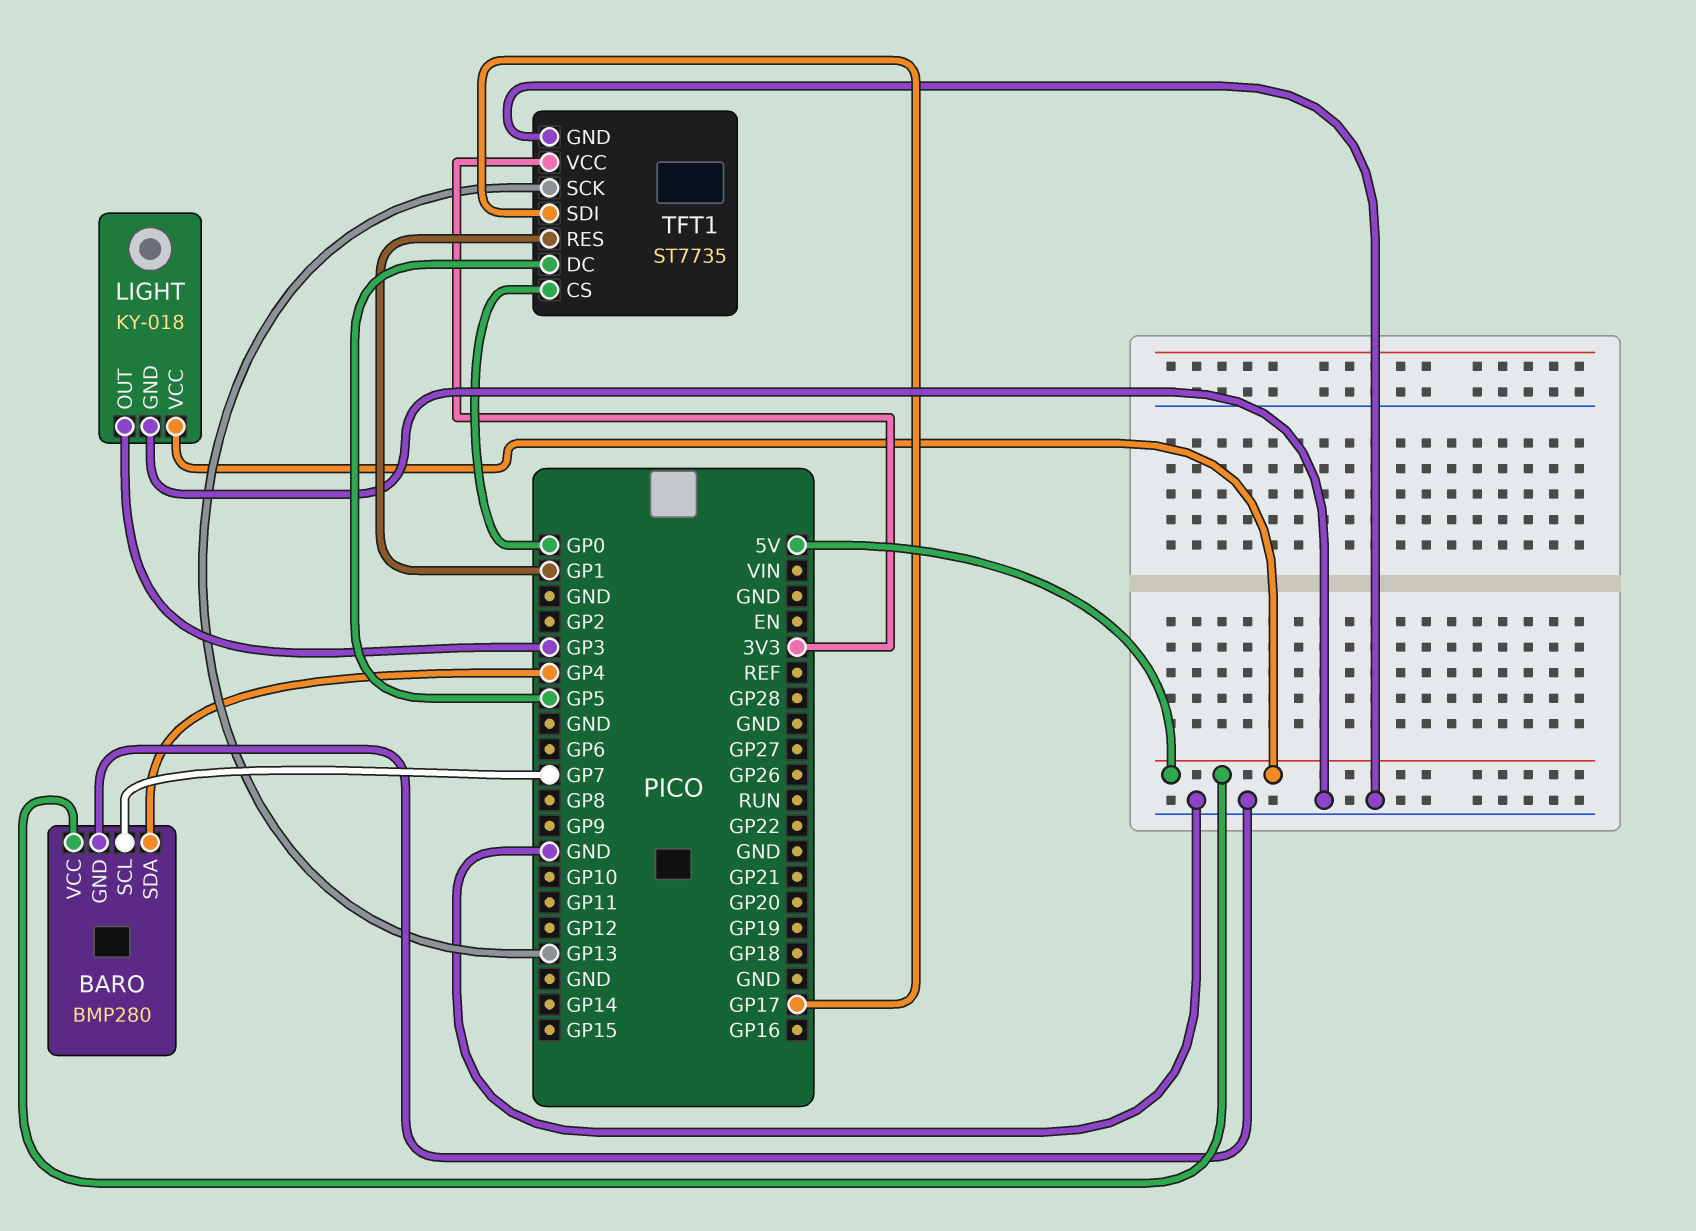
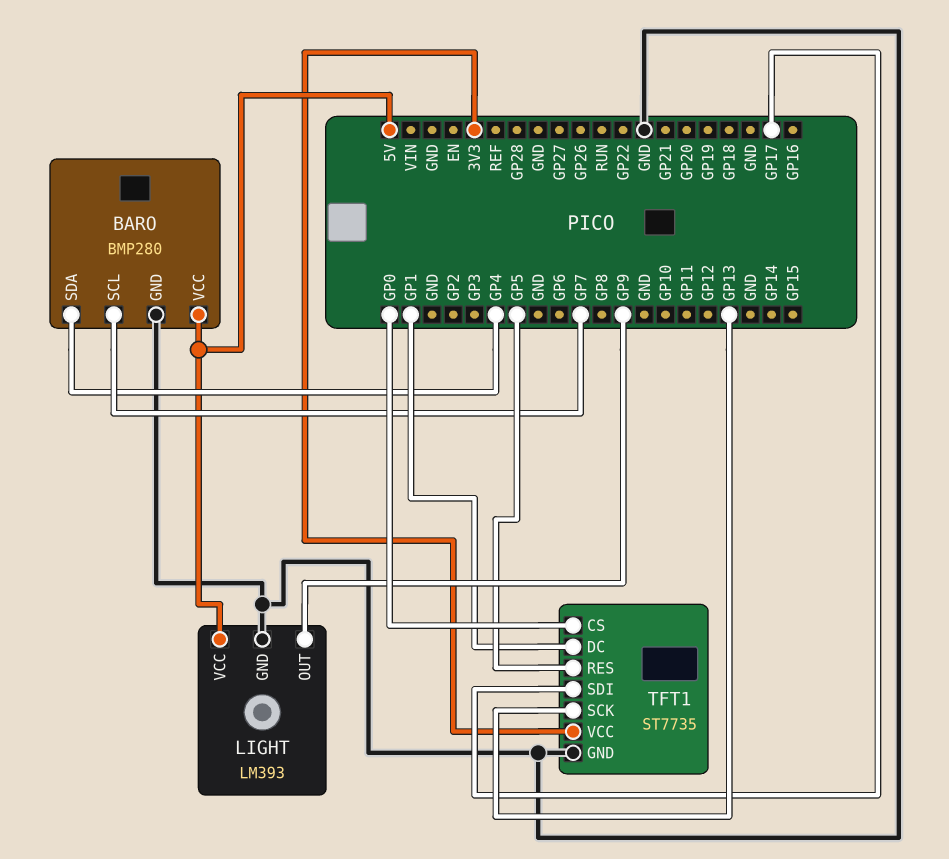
LIGHT: KY-018 -> LM393
LIGHT pin OUT: GP3 -> GP9
TFT1 pin DC: GP5 -> GP1
TFT1 pin RES: GP1 -> GP5

